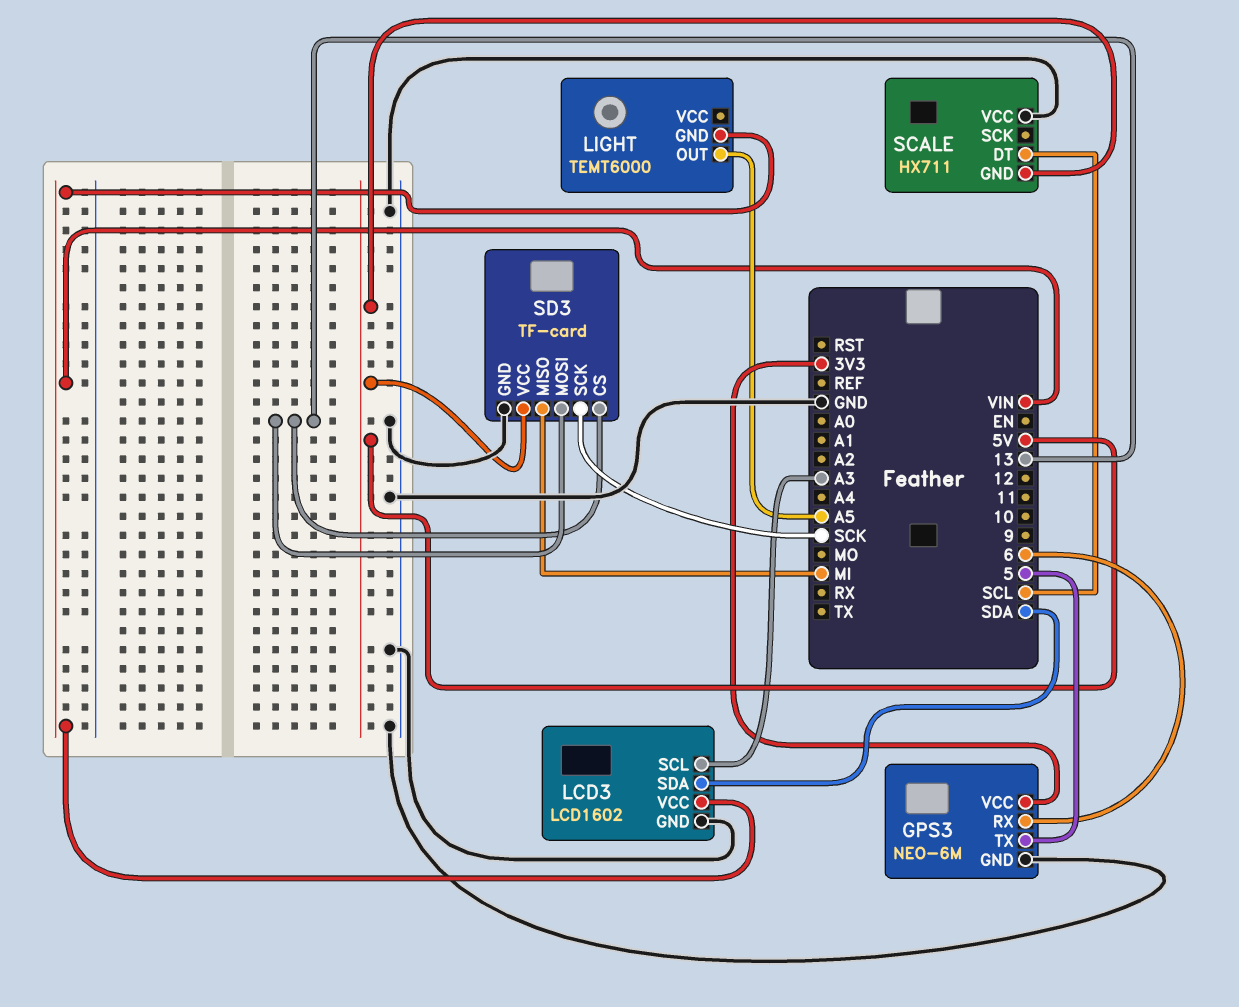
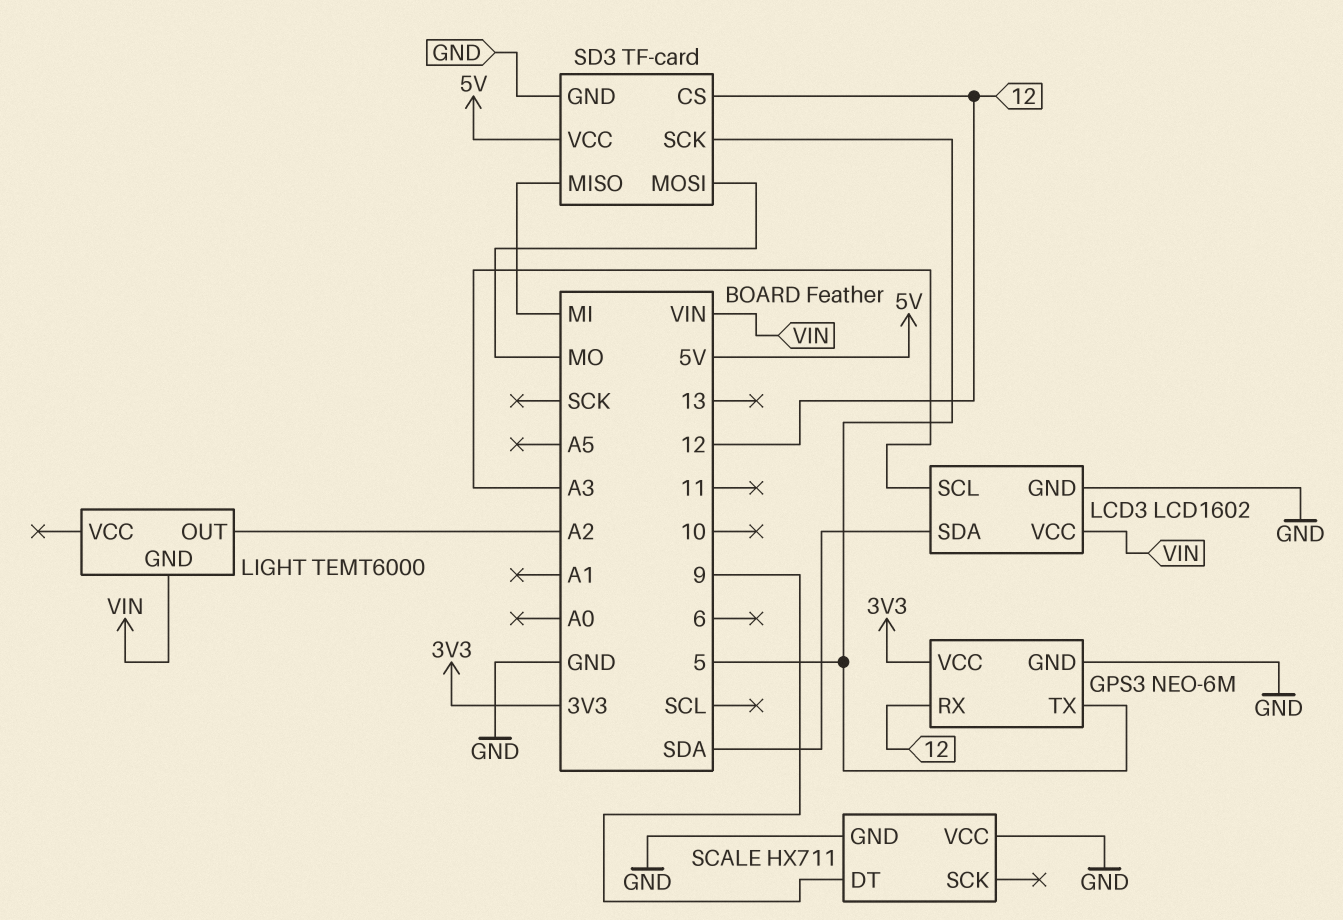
GPS3 pin RX: 6 -> 12
LIGHT pin OUT: A5 -> A2
SCALE pin DT: SCL -> 9
SCALE pin GND: 5V -> GND
SD3 pin CS: 13 -> 12
SD3 pin MOSI: 13 -> MO
SD3 pin SCK: SCK -> 5

